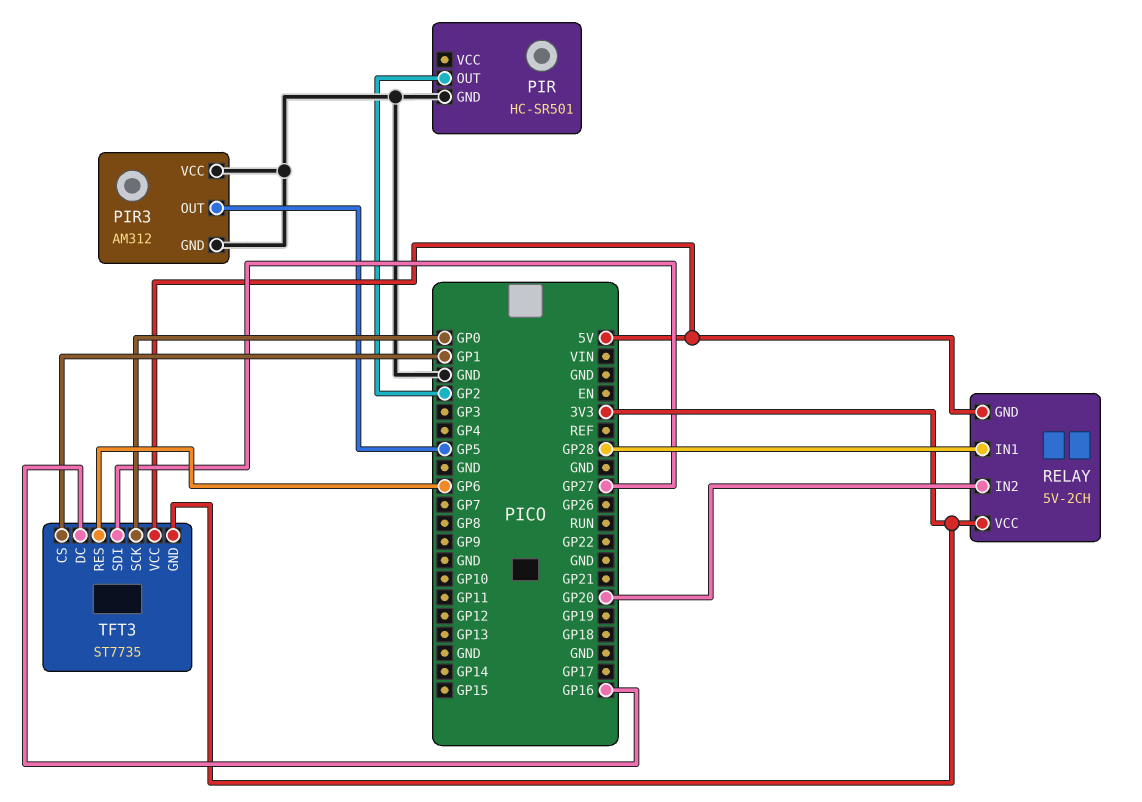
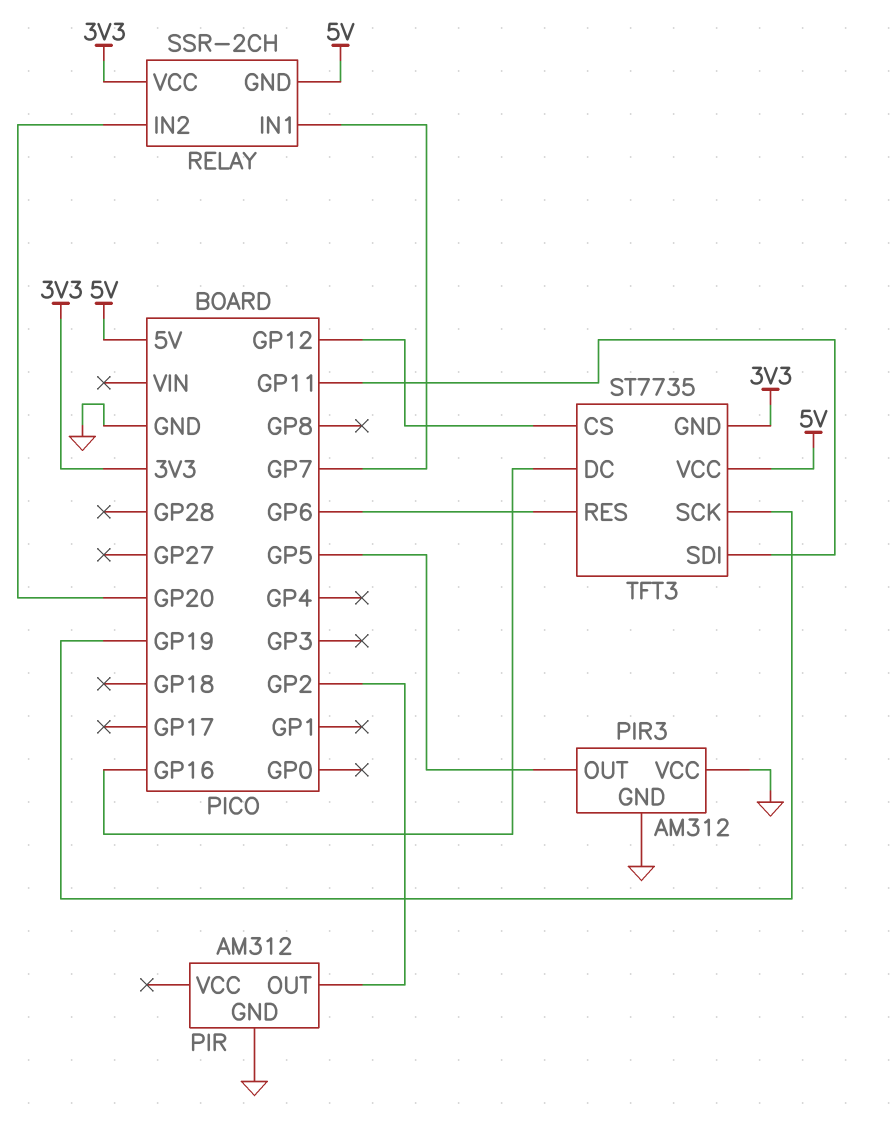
PIR: HC-SR501 -> AM312
RELAY: 5V-2CH -> SSR-2CH
RELAY pin IN1: GP28 -> GP7
TFT3 pin CS: GP1 -> GP12
TFT3 pin SCK: GP0 -> GP19
TFT3 pin SDI: GP27 -> GP11

